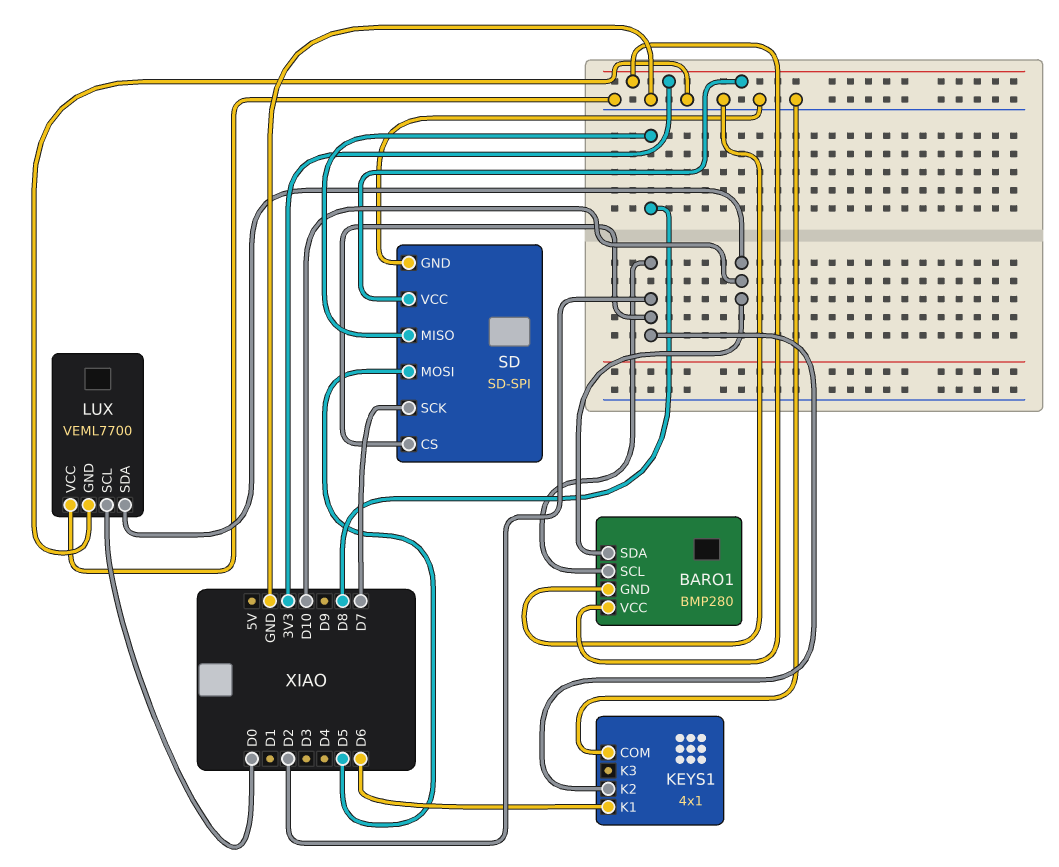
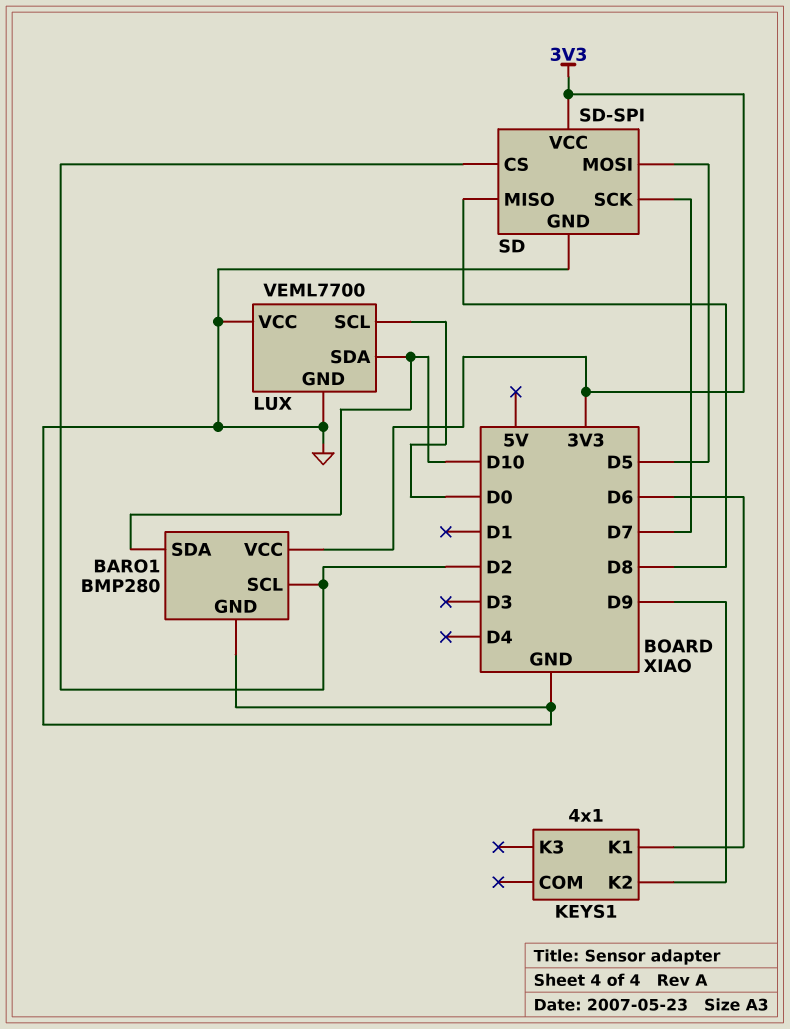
KEYS1 pin COM: GND -> none
KEYS1 pin K2: D2 -> D9

